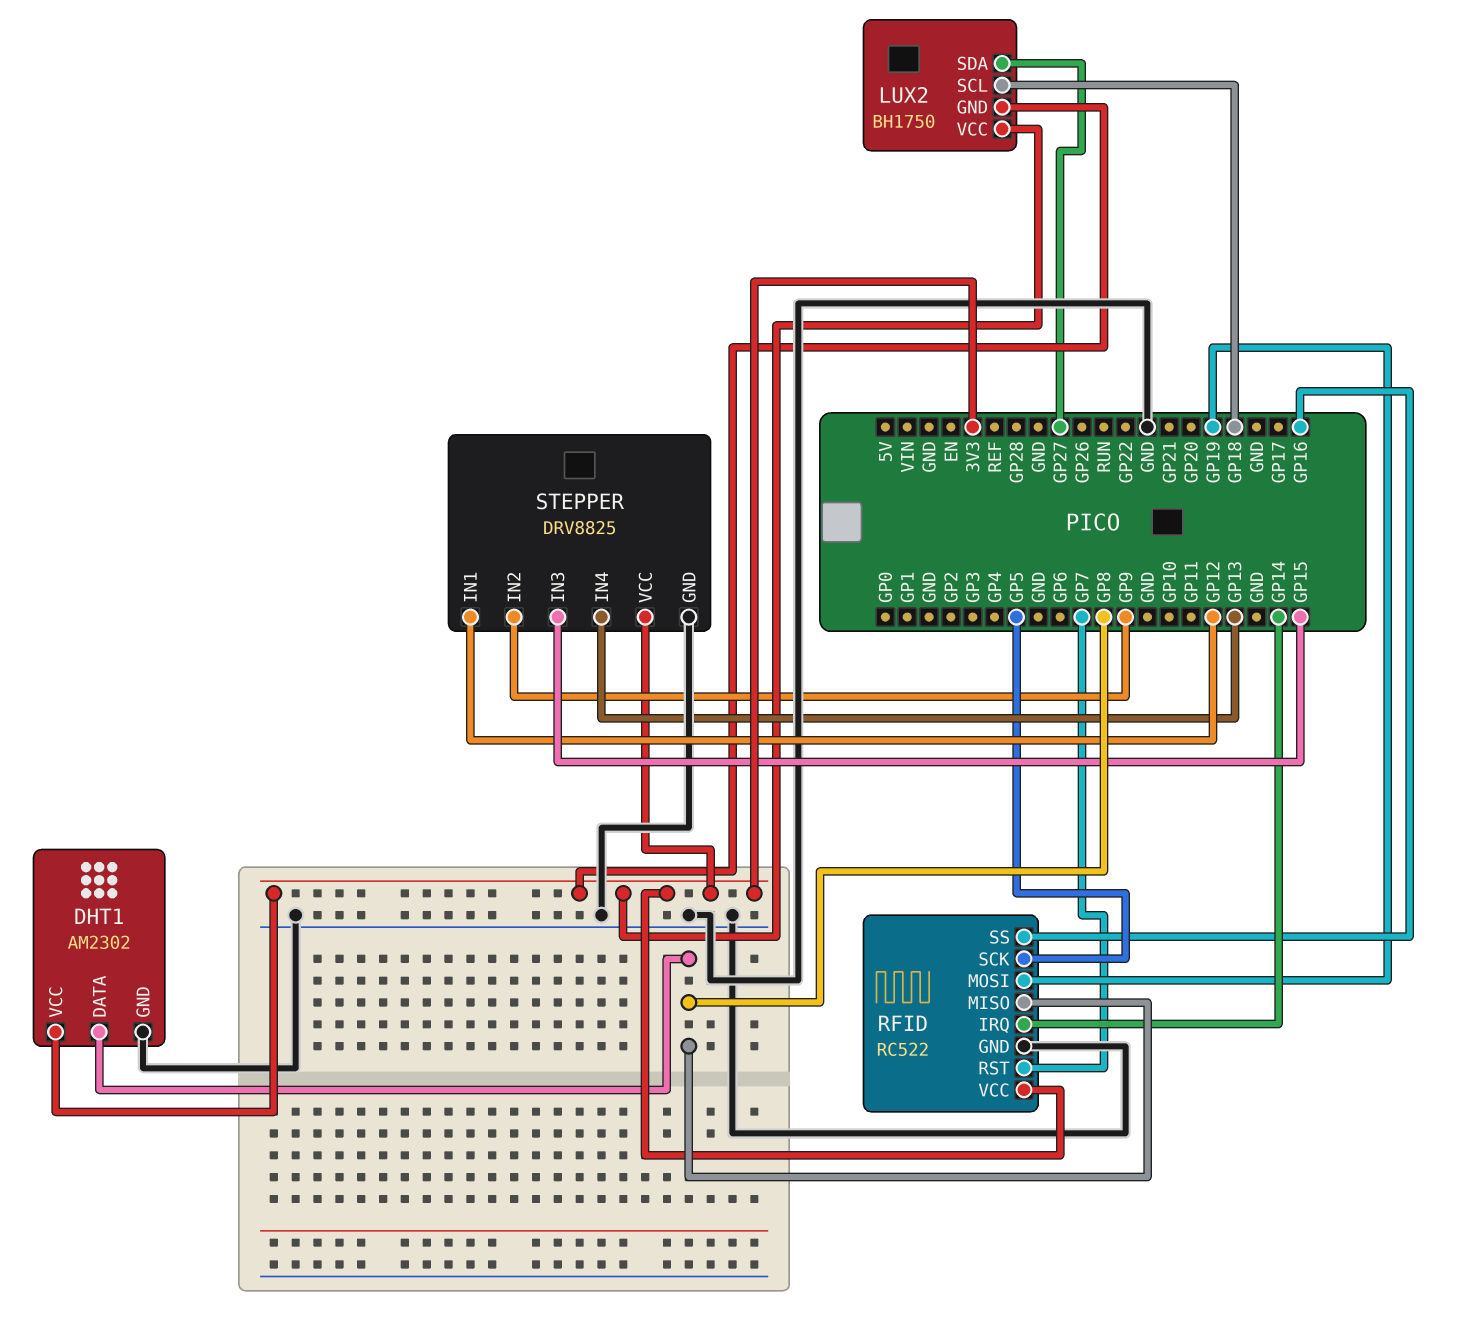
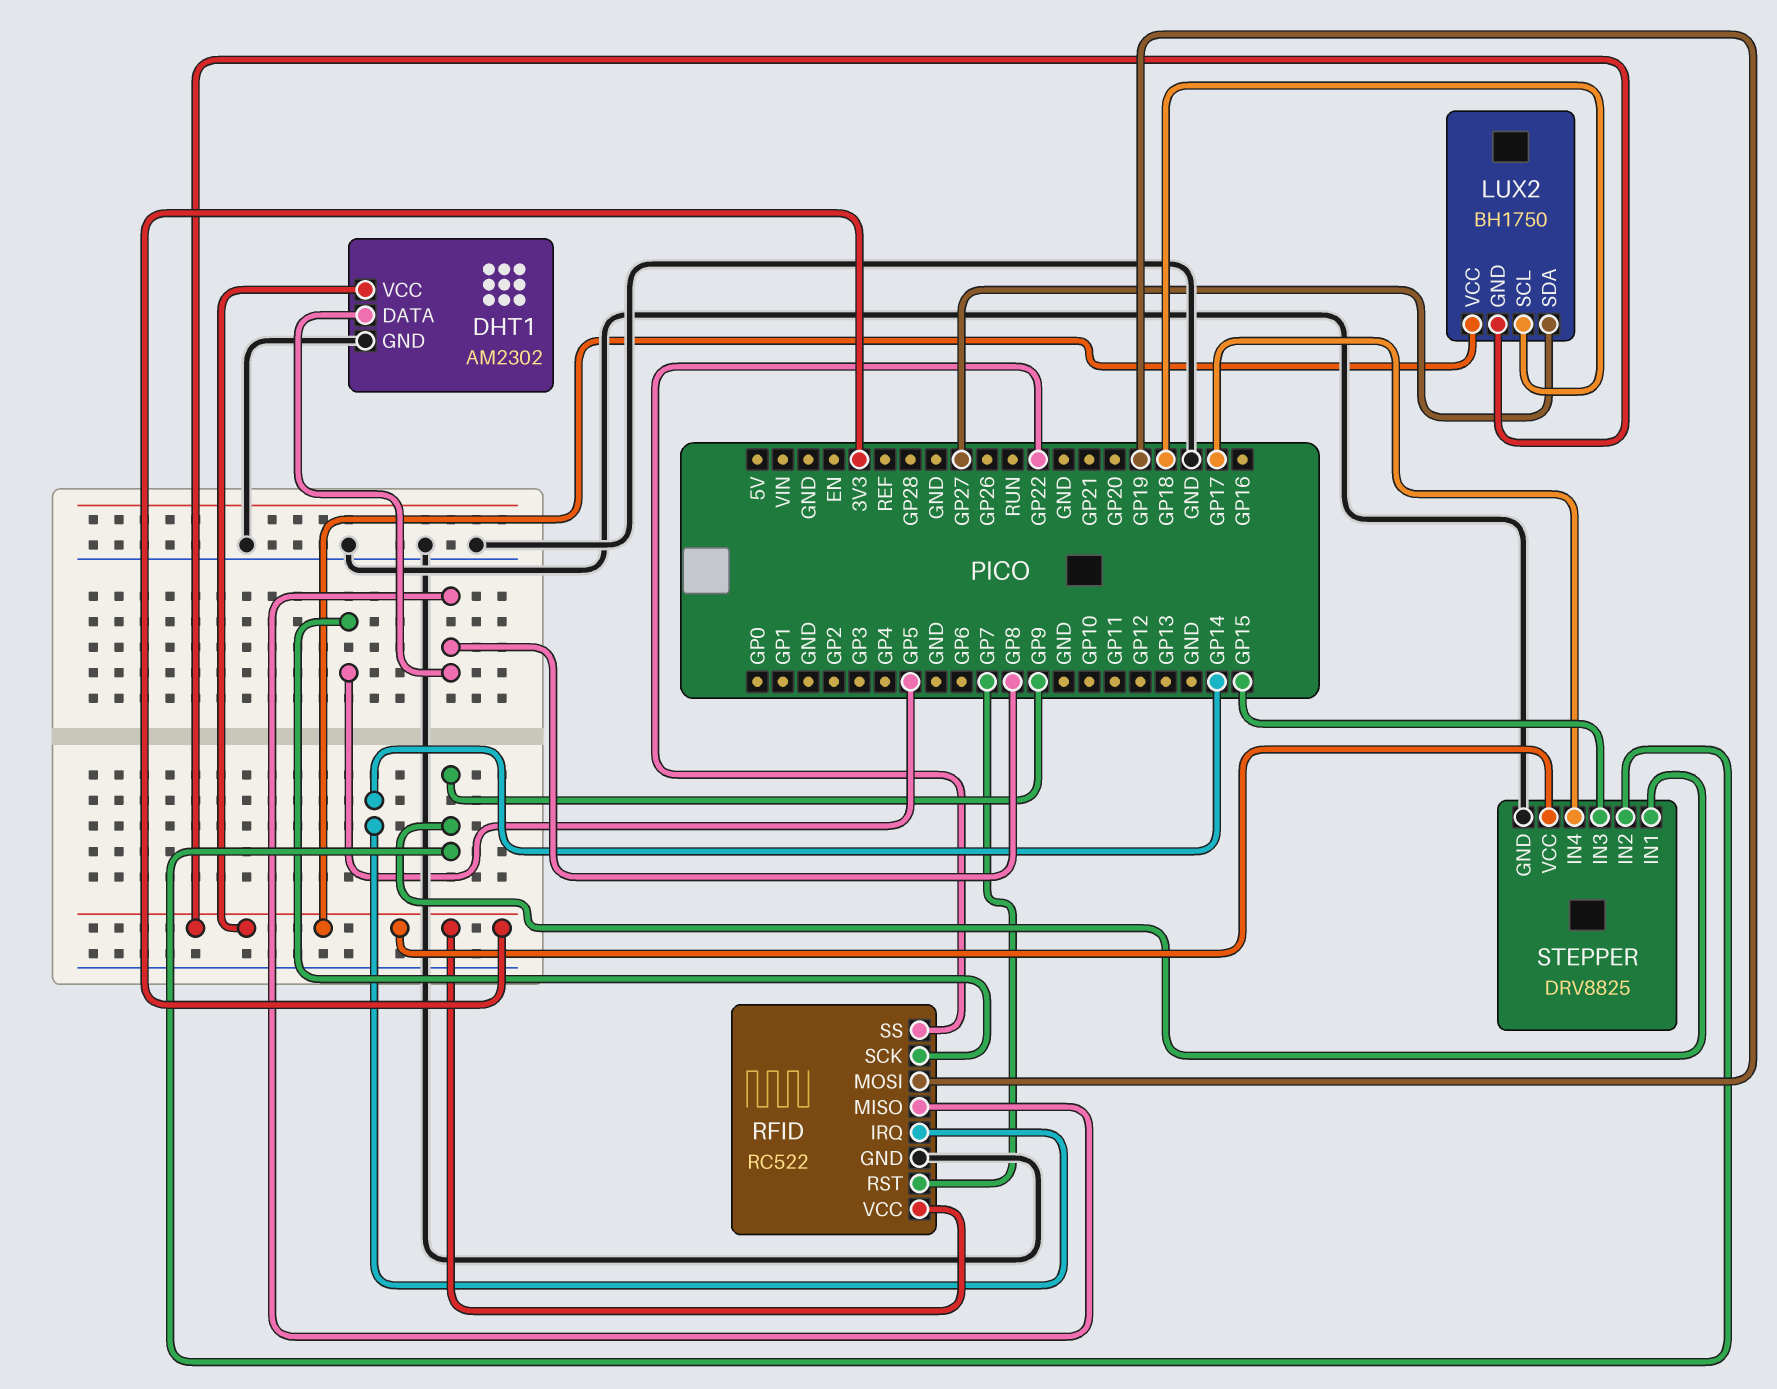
RFID pin SS: GP16 -> GP22
STEPPER pin IN1: GP12 -> GP9
STEPPER pin IN4: GP13 -> GP17

